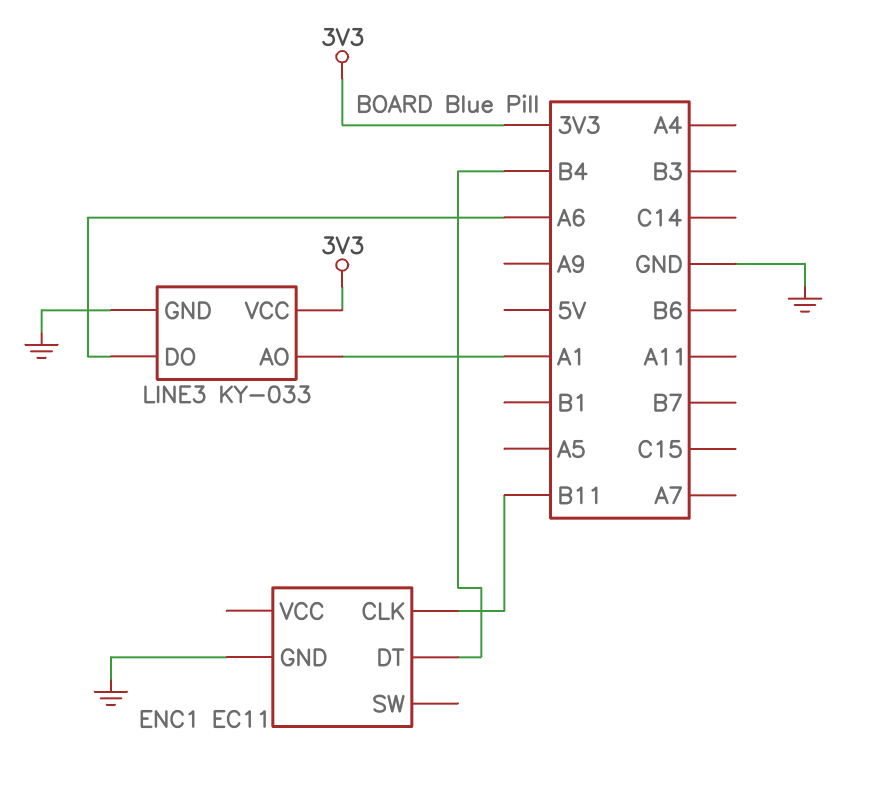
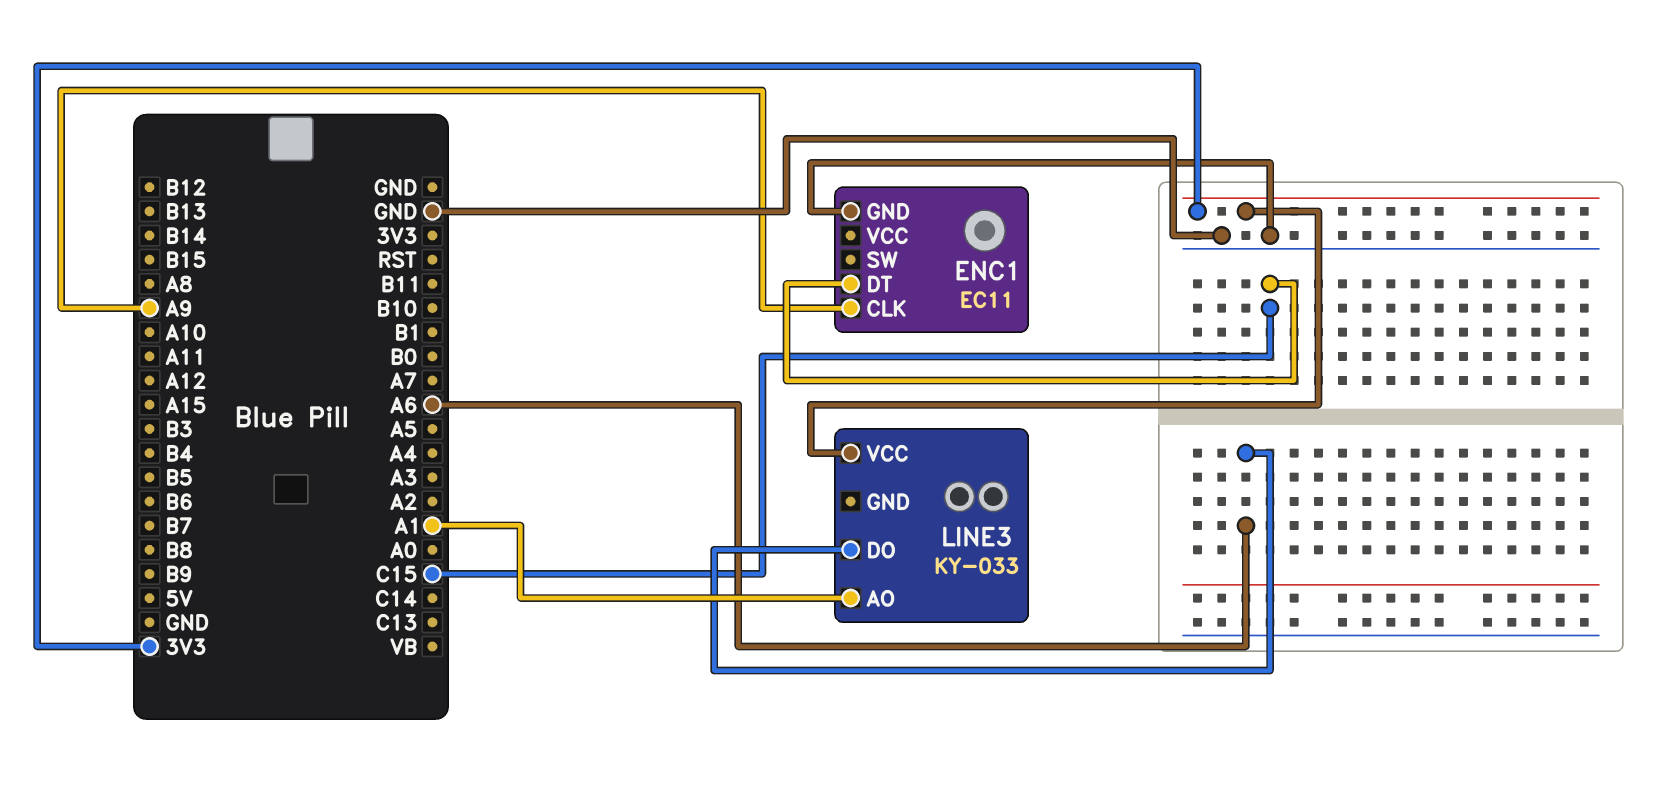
ENC1 pin CLK: B11 -> A9
ENC1 pin DT: B4 -> C15
LINE3 pin GND: GND -> none

